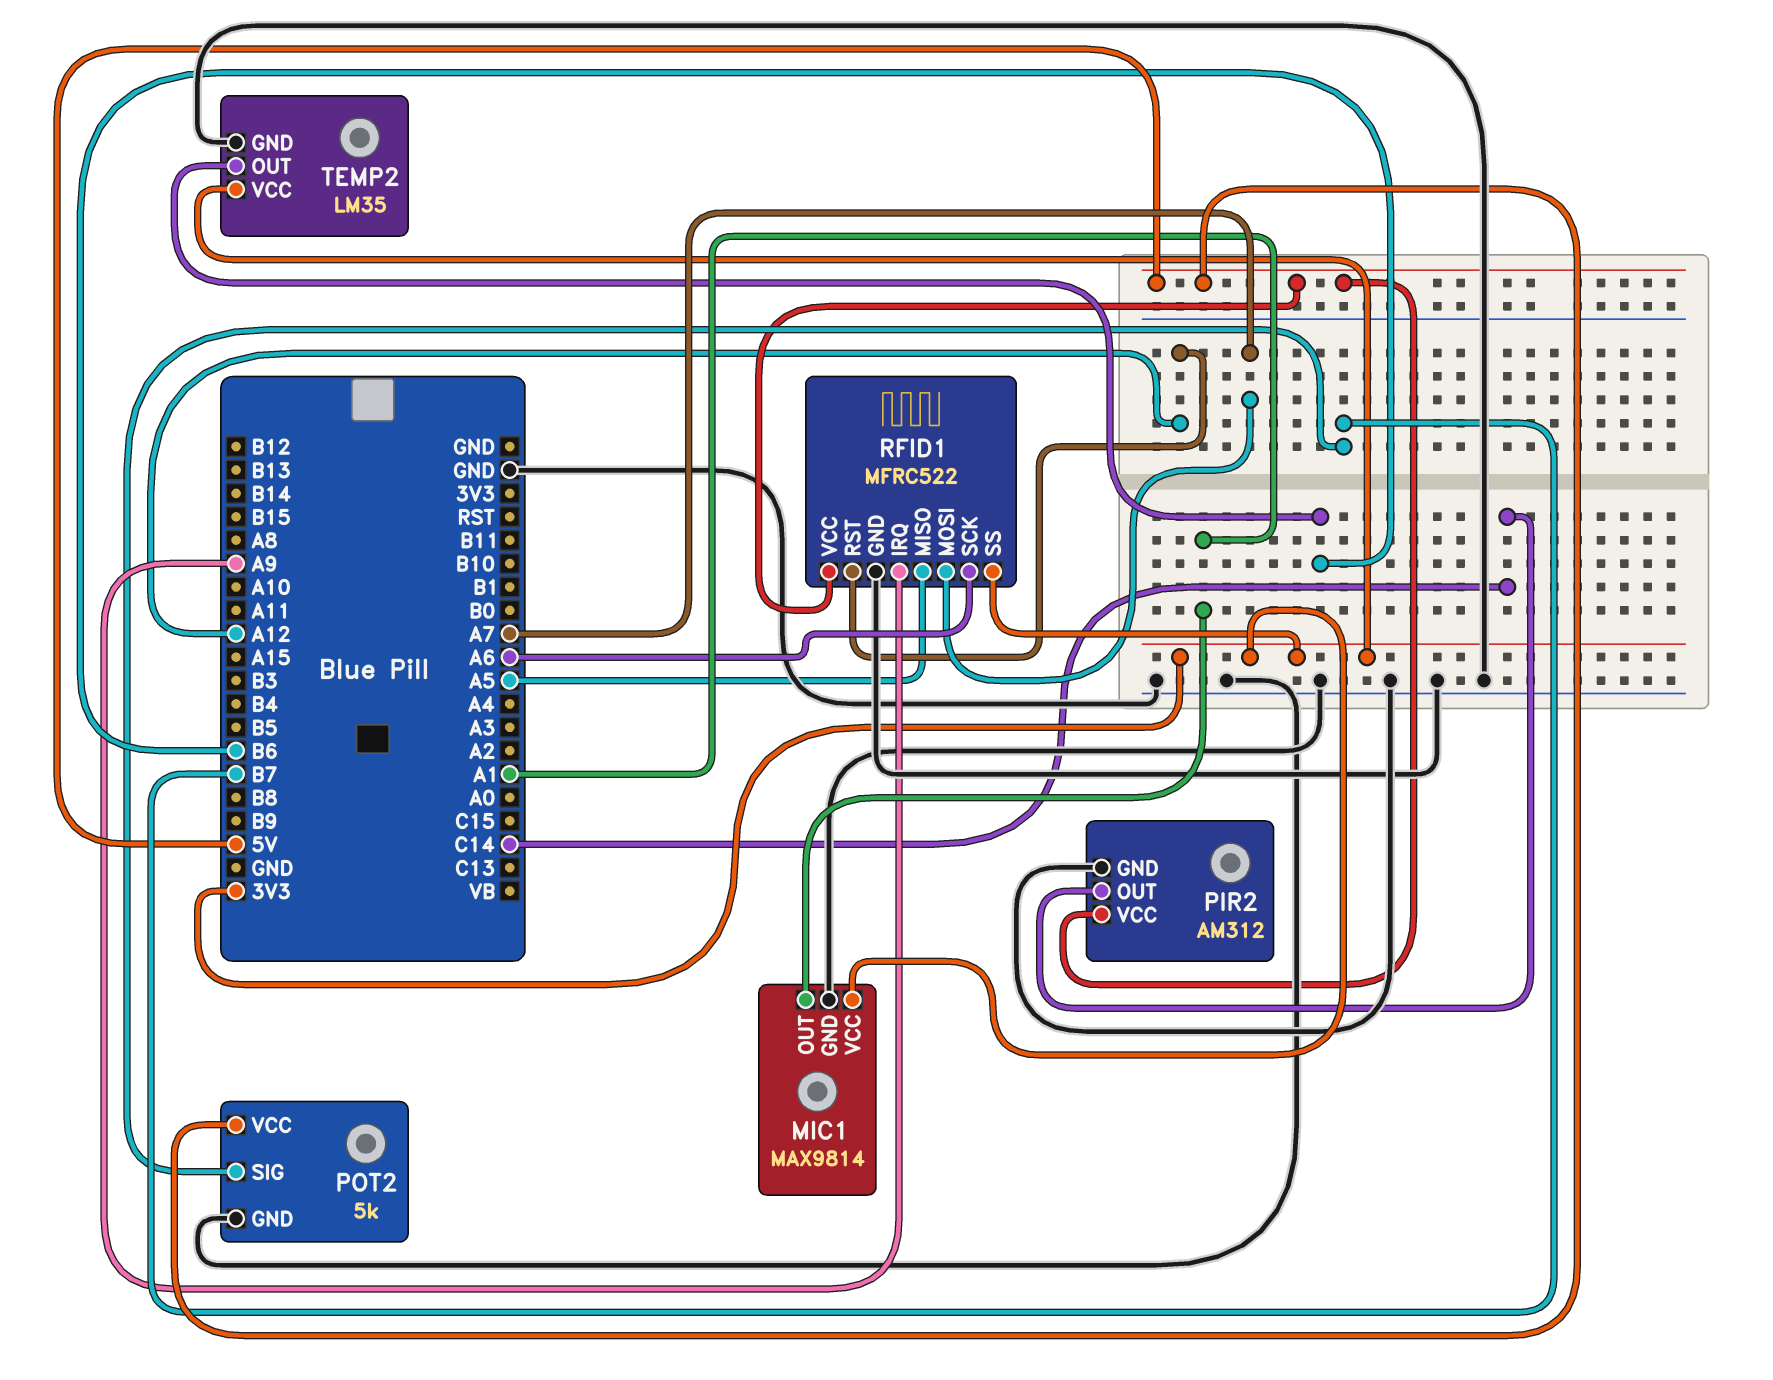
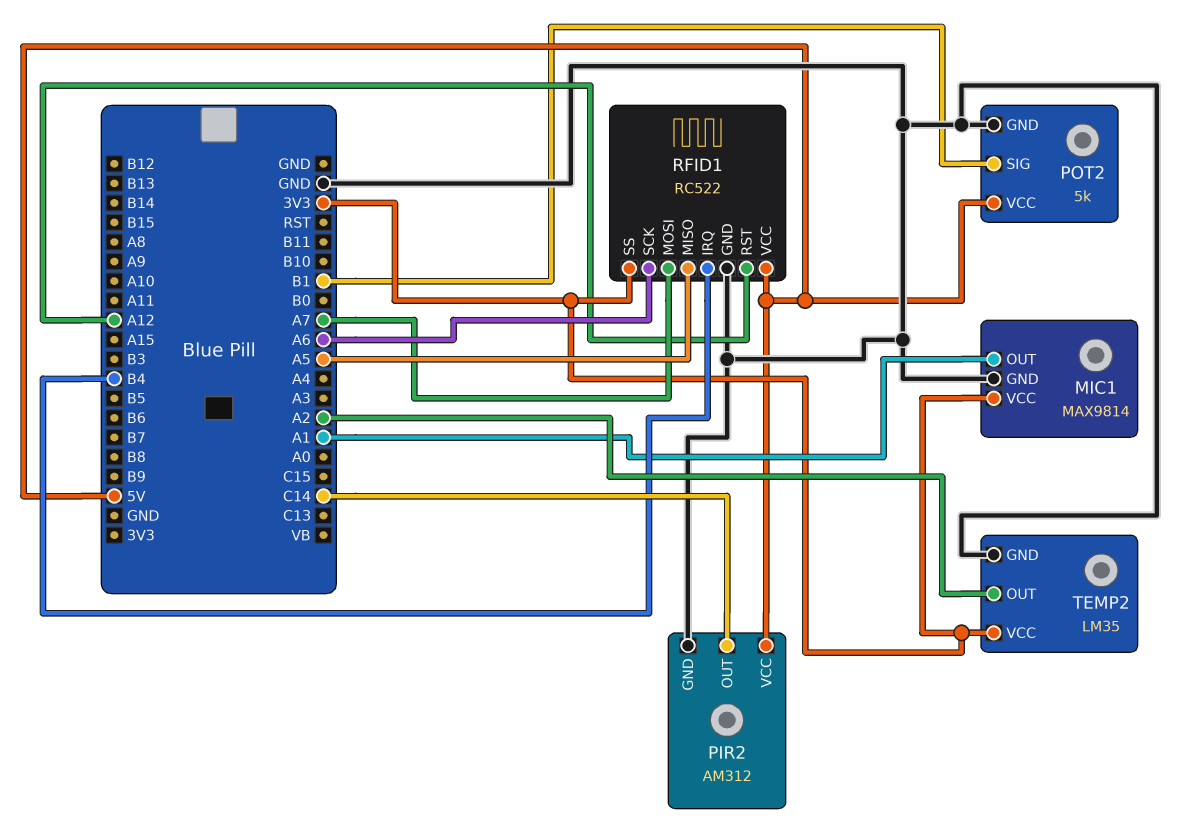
POT2 pin SIG: B7 -> B1
RFID1: MFRC522 -> RC522
RFID1 pin IRQ: A9 -> B4
TEMP2 pin OUT: B6 -> A2

